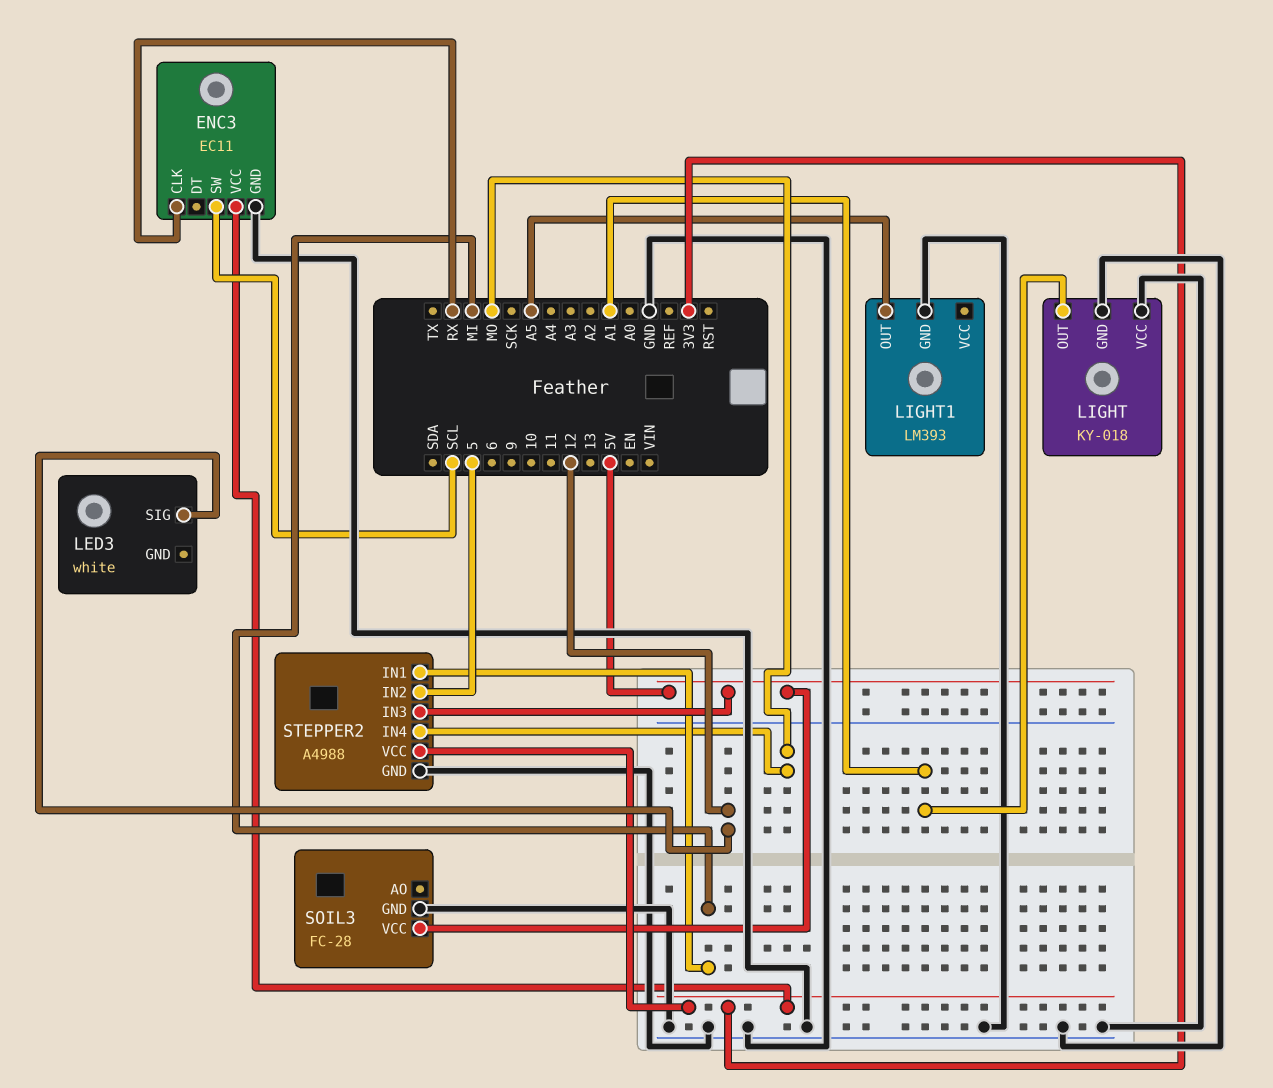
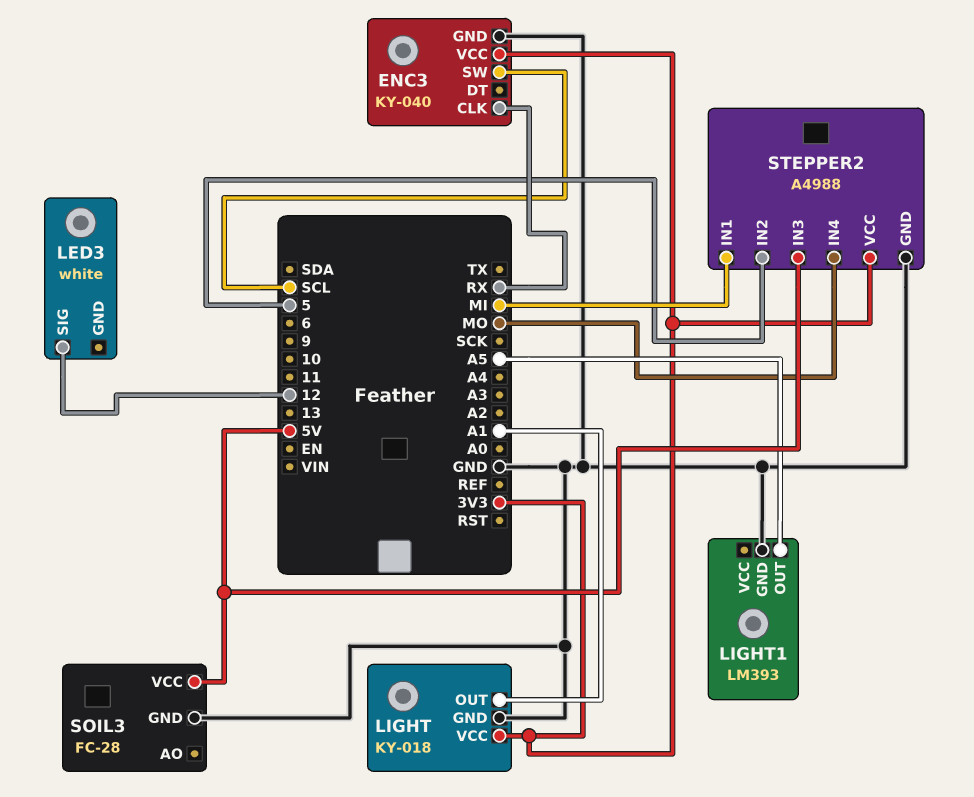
ENC3: EC11 -> KY-040
LIGHT pin VCC: GND -> 3V3

